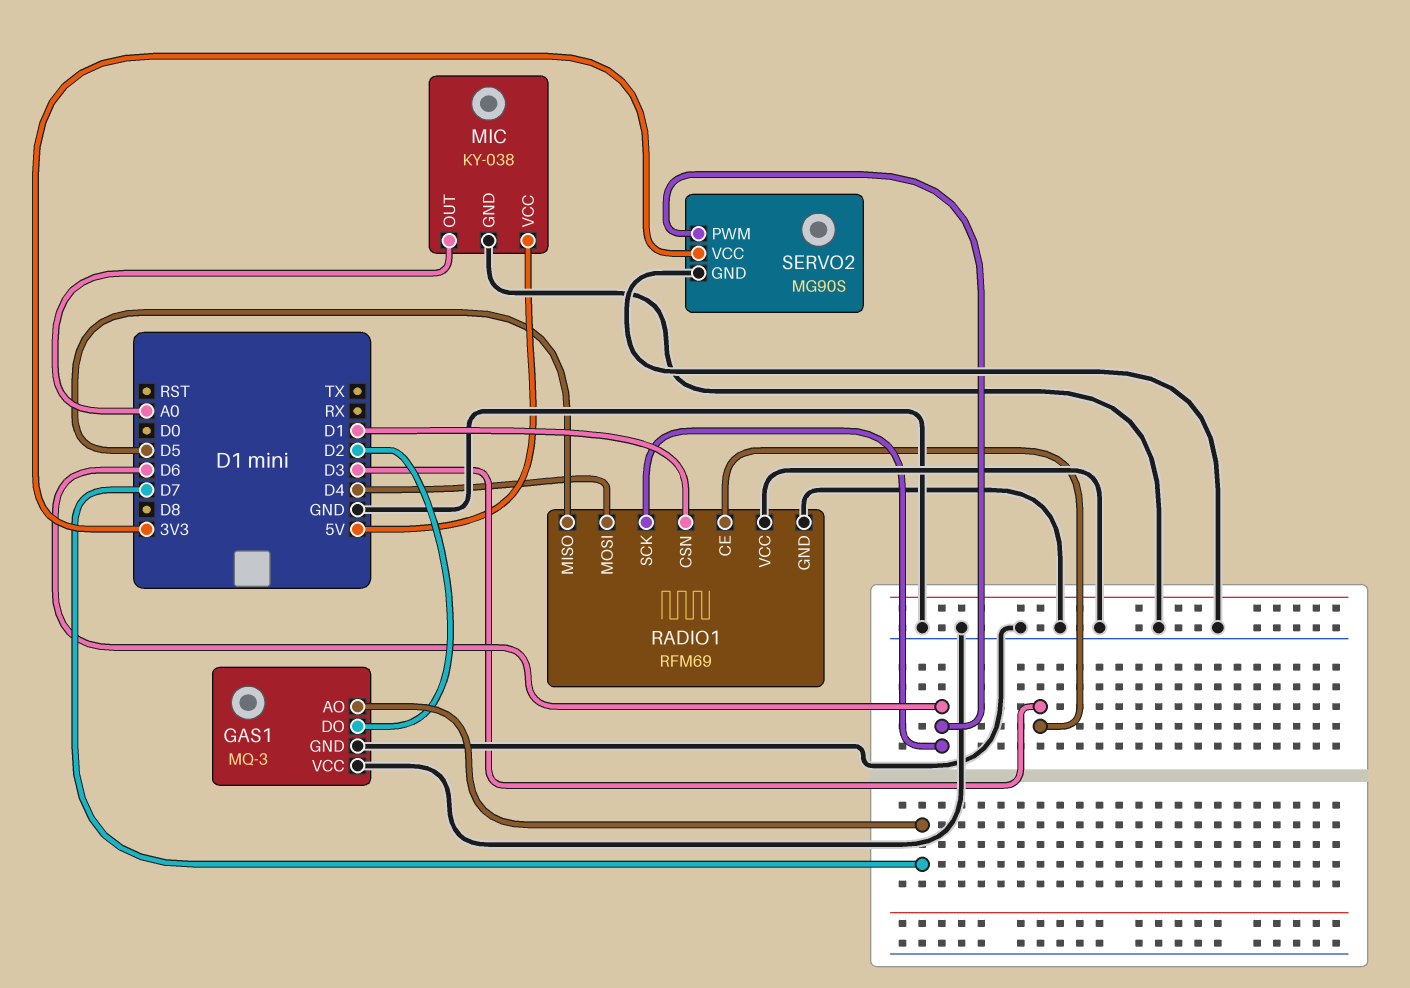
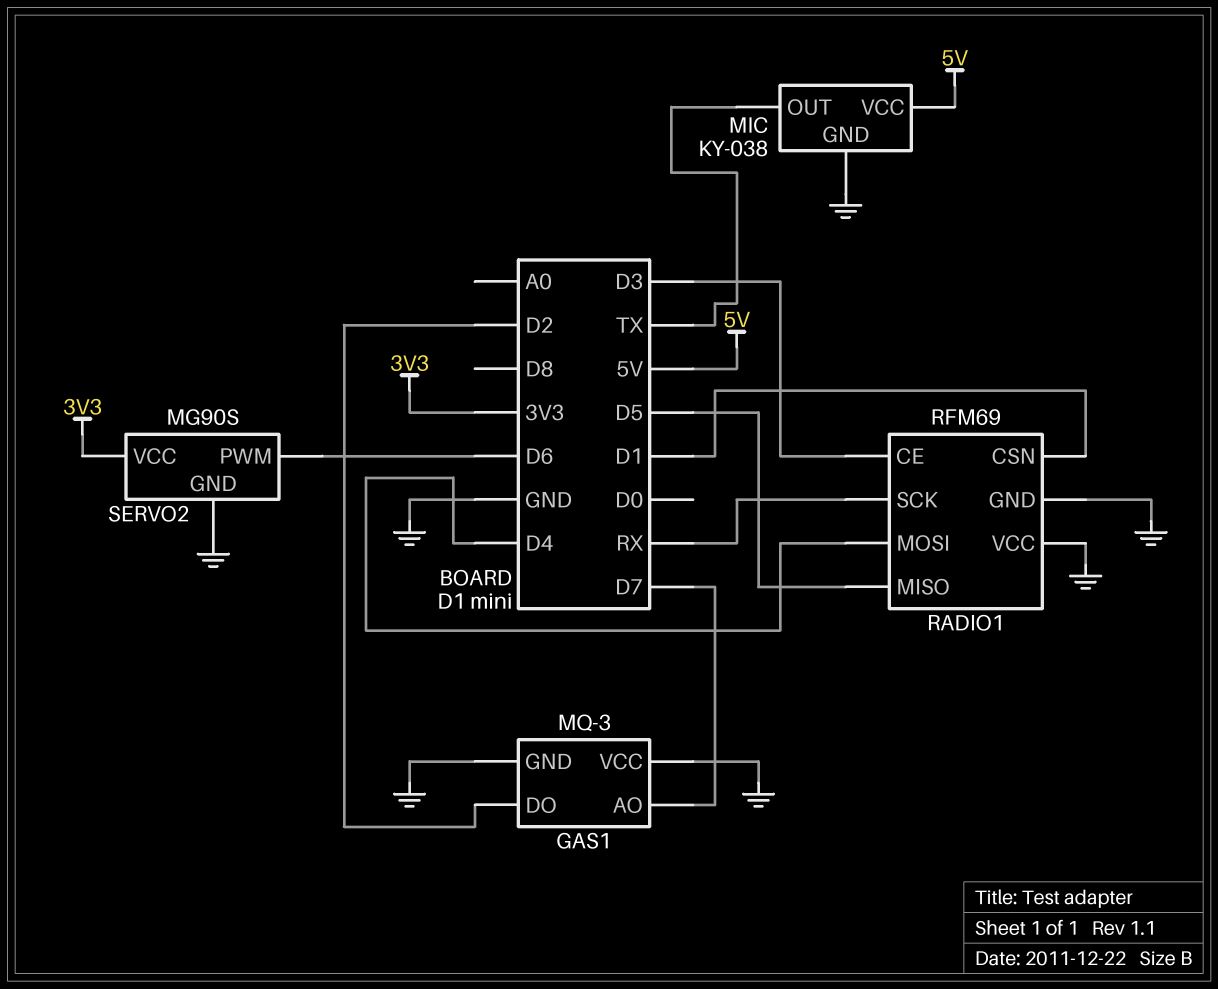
MIC pin OUT: A0 -> TX
RADIO1 pin SCK: D6 -> RX

